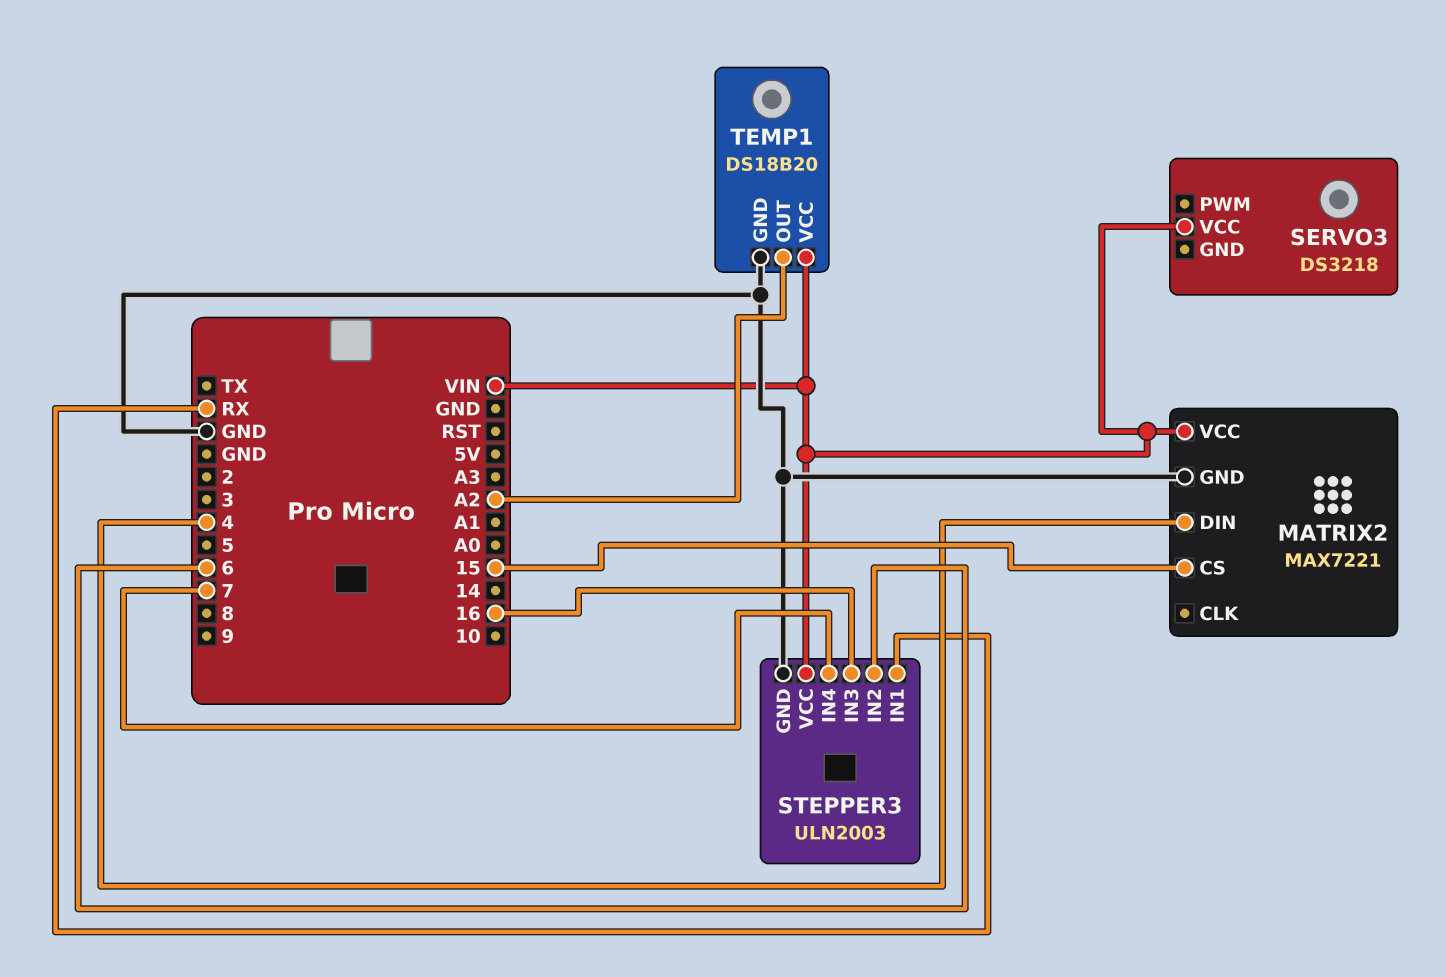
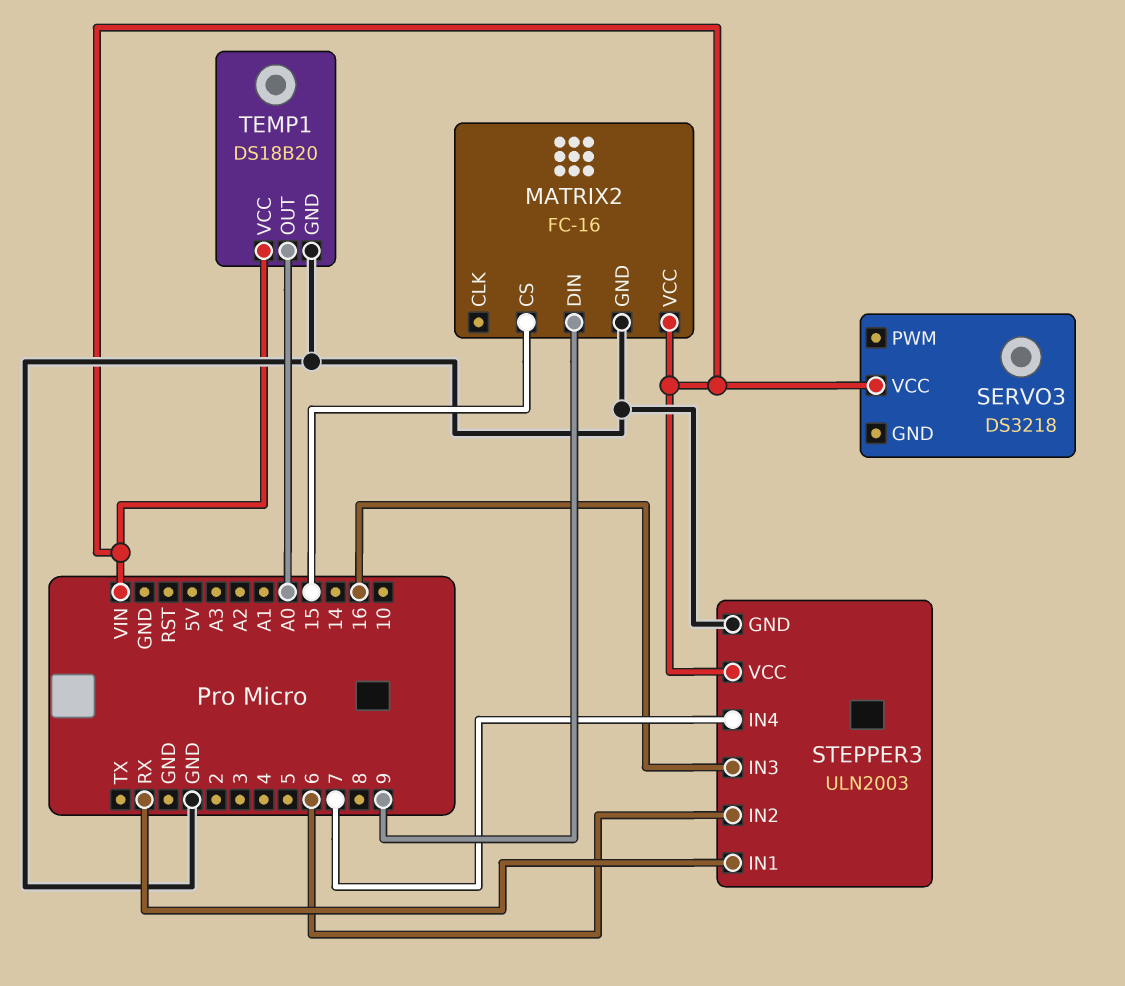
MATRIX2: MAX7221 -> FC-16
MATRIX2 pin DIN: 4 -> 9
TEMP1 pin OUT: A2 -> A0

